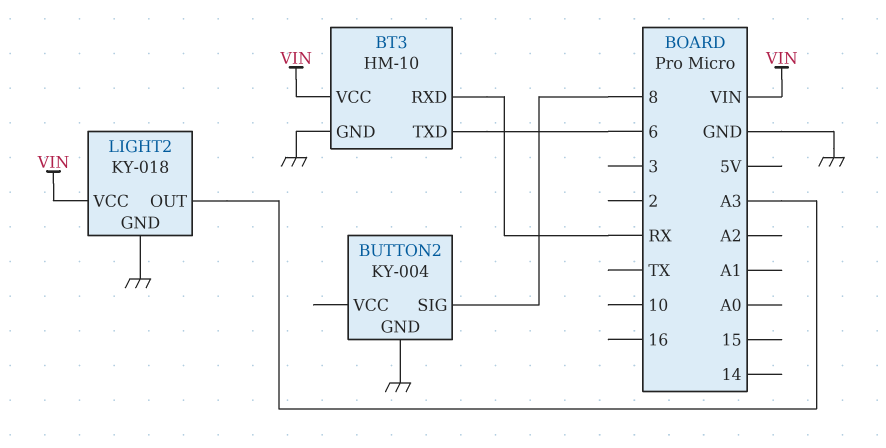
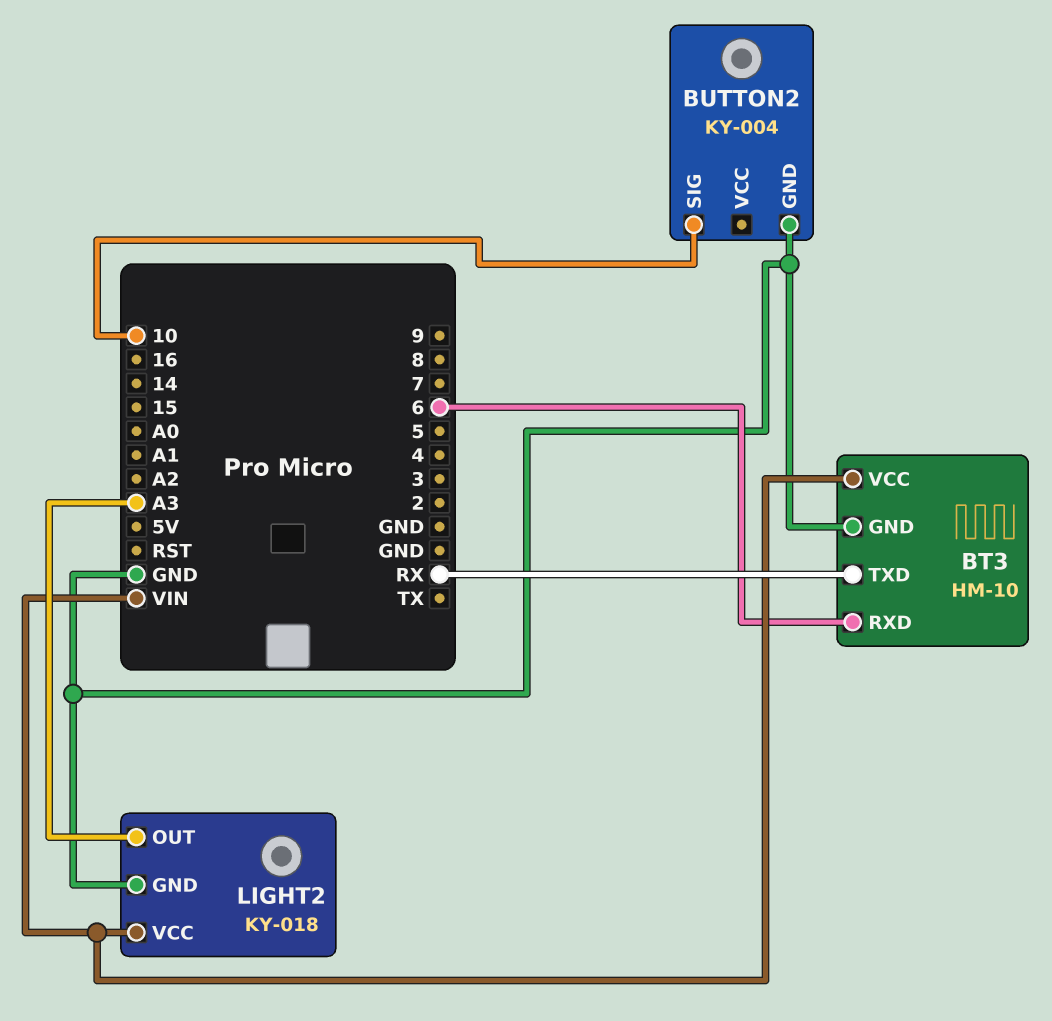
BT3 pin RXD: RX -> 6
BT3 pin TXD: 6 -> RX
BUTTON2 pin SIG: 8 -> 10

